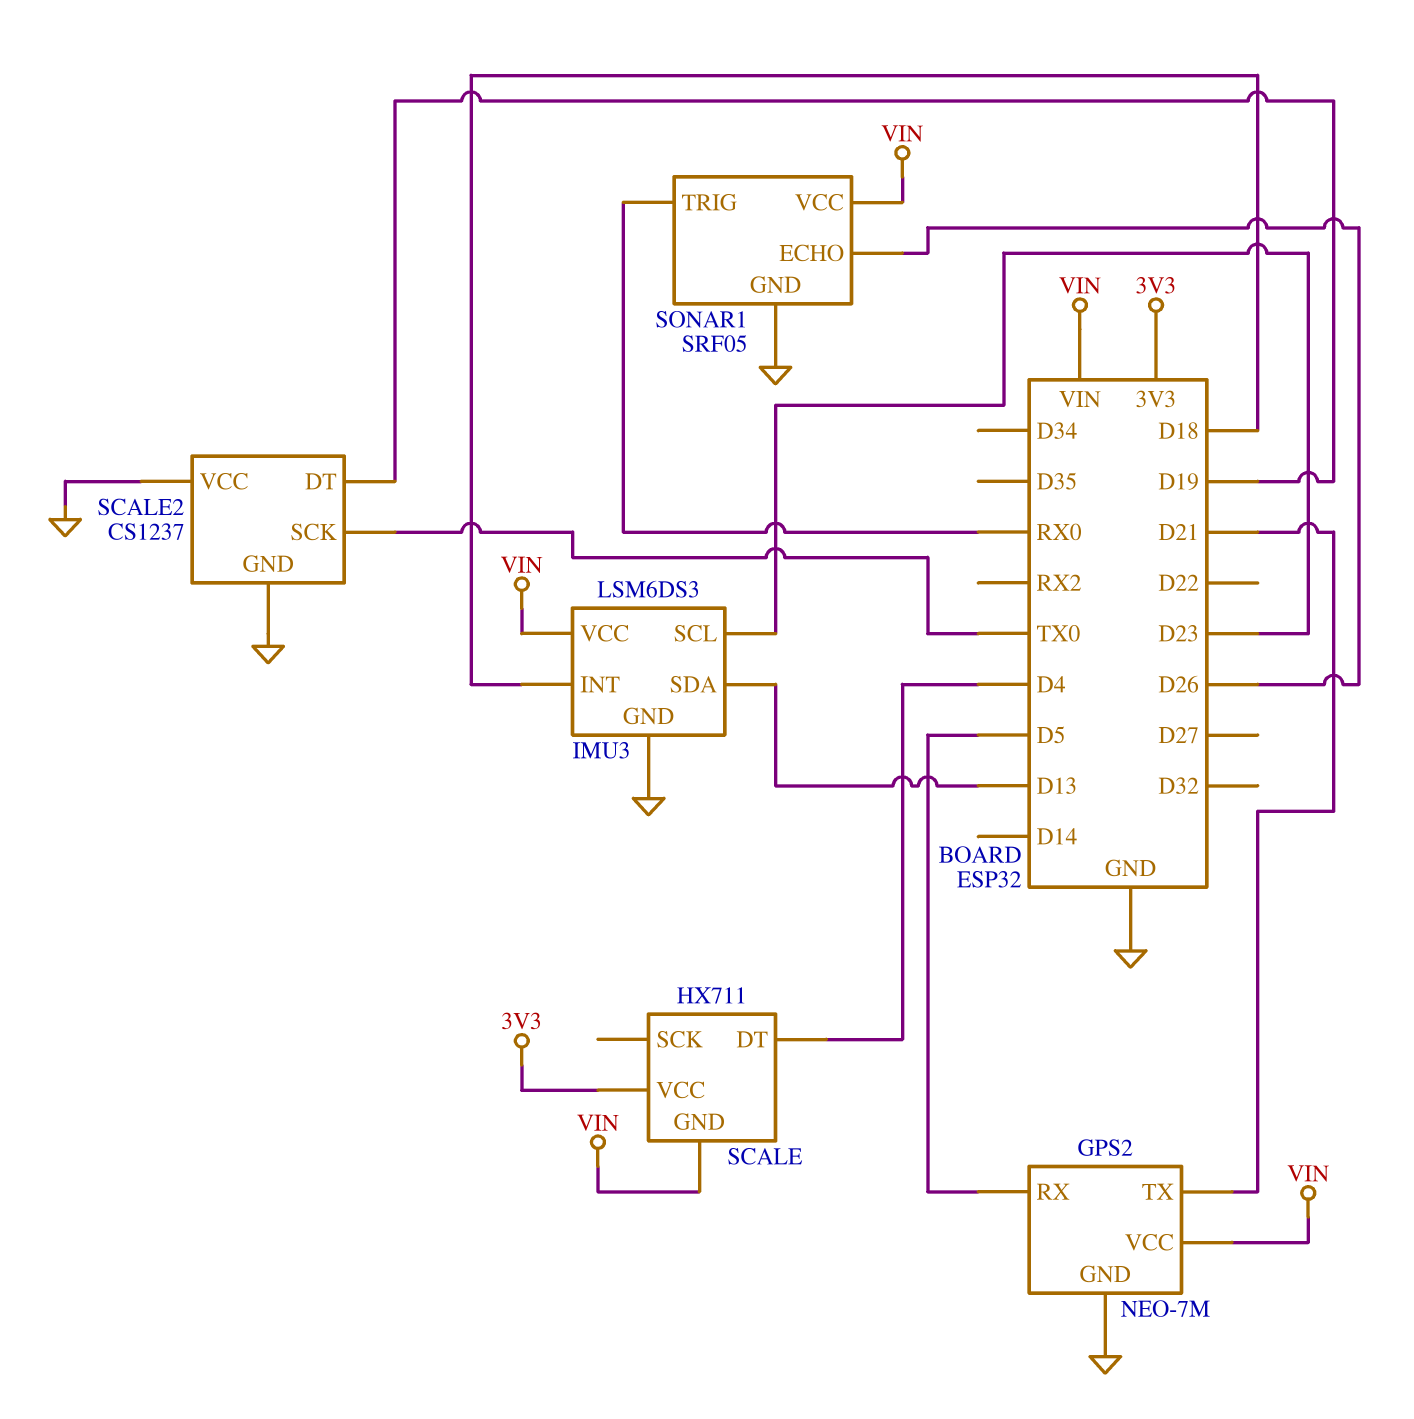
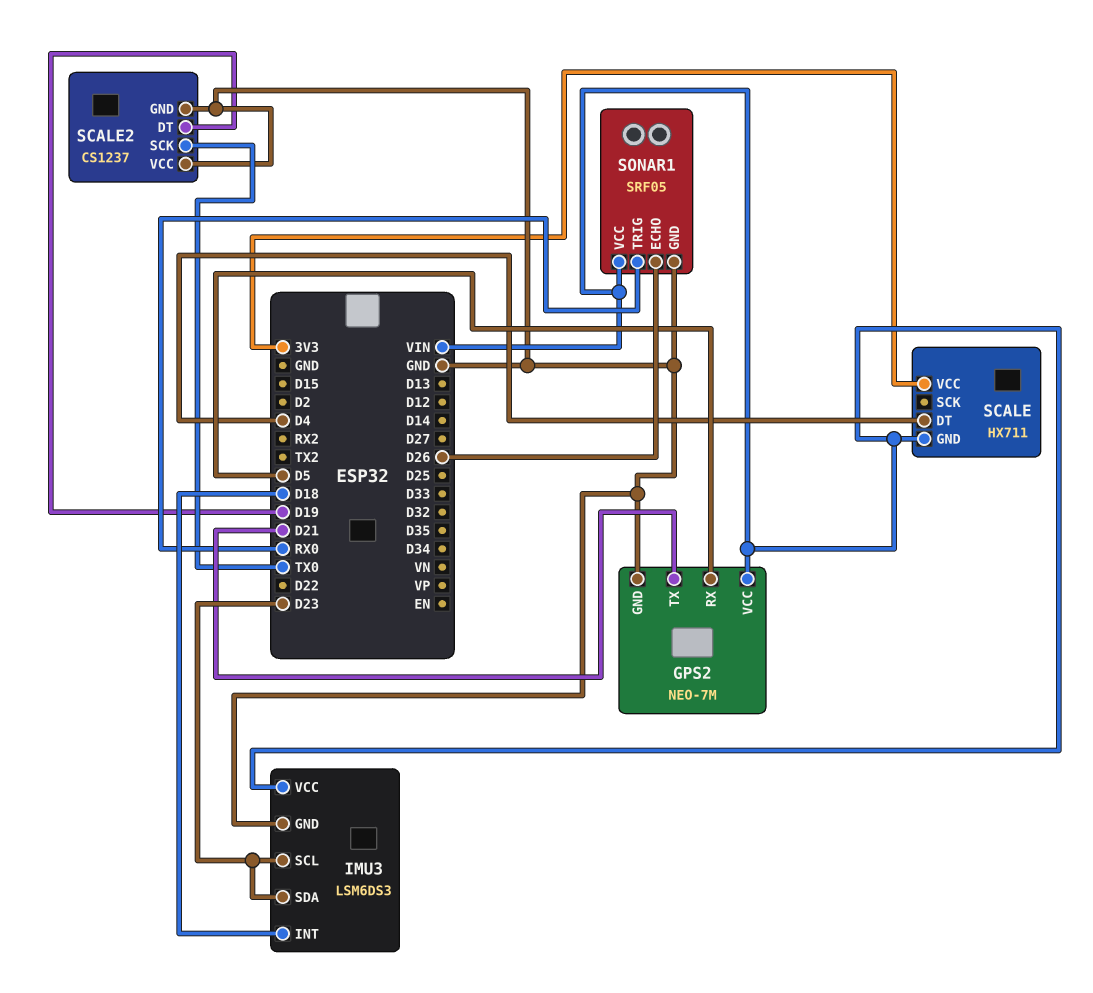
IMU3 pin SDA: D13 -> D23

